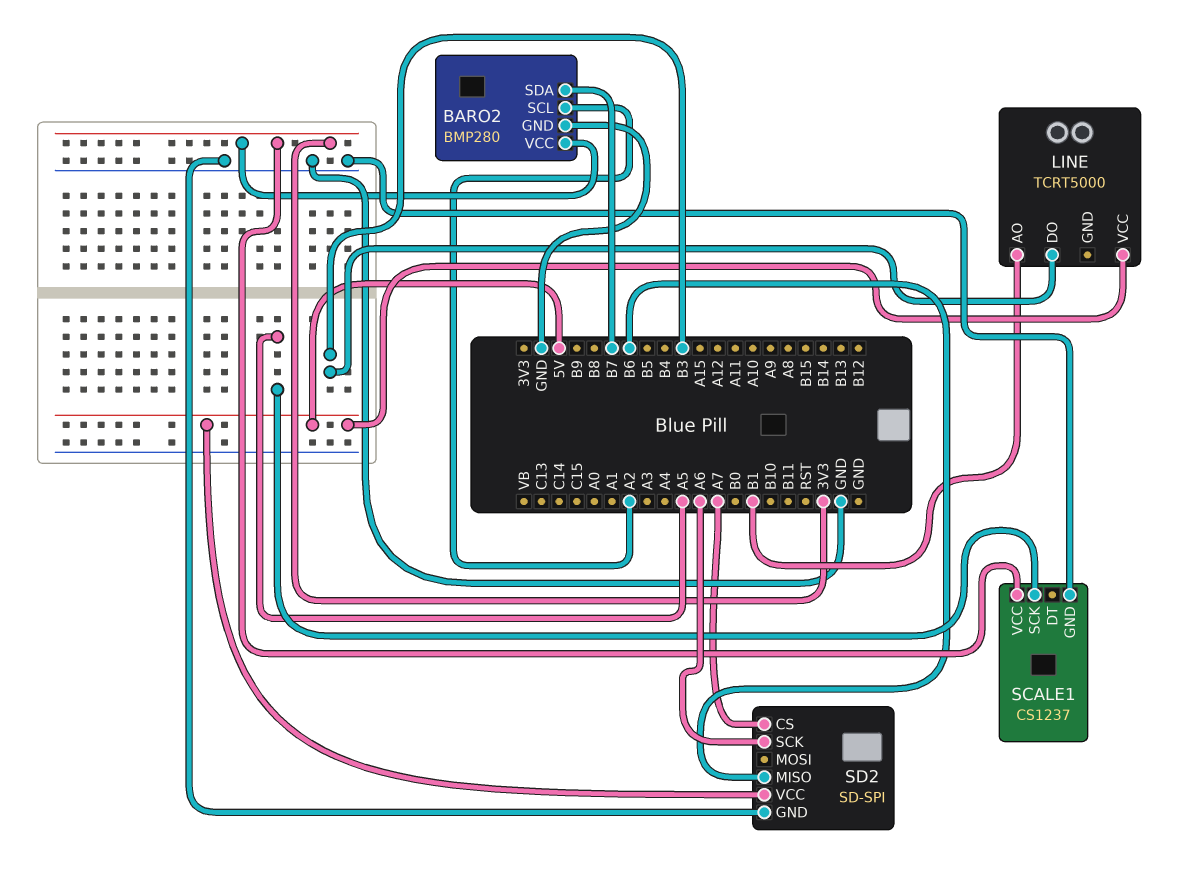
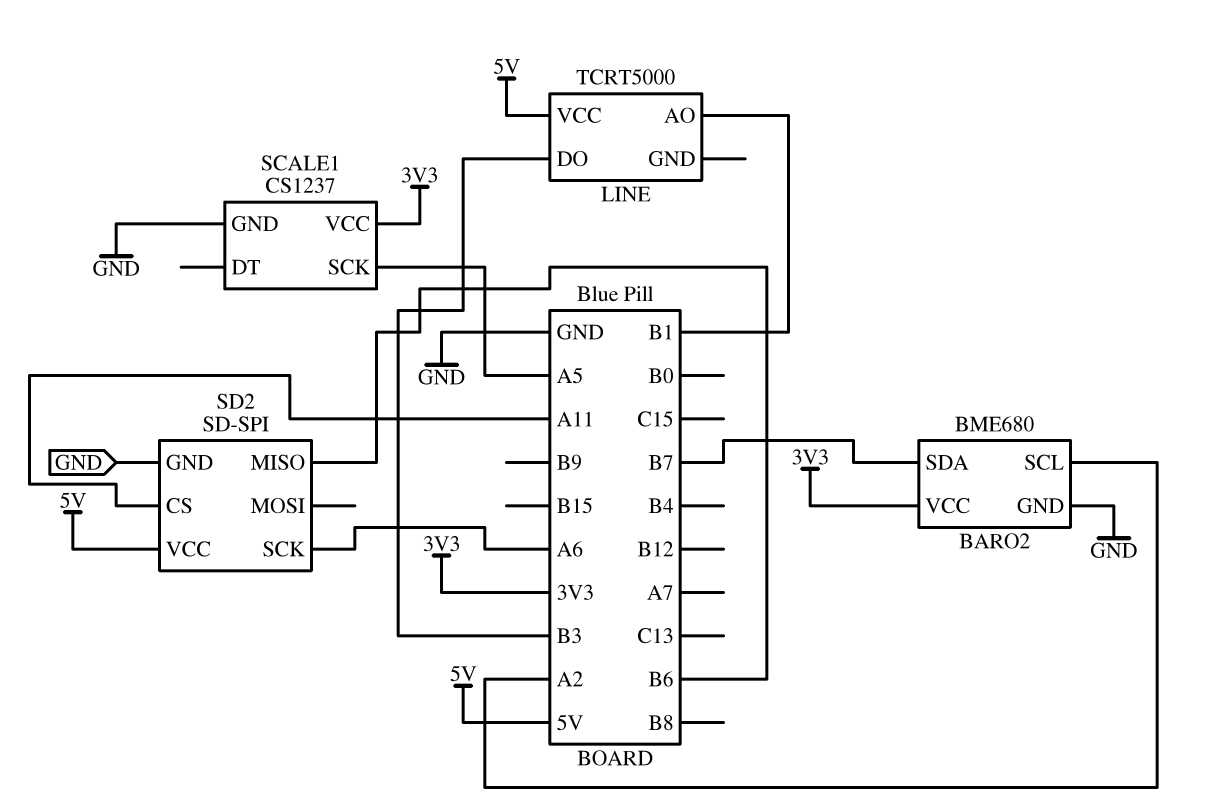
BARO2: BMP280 -> BME680
SD2 pin CS: A7 -> A11

